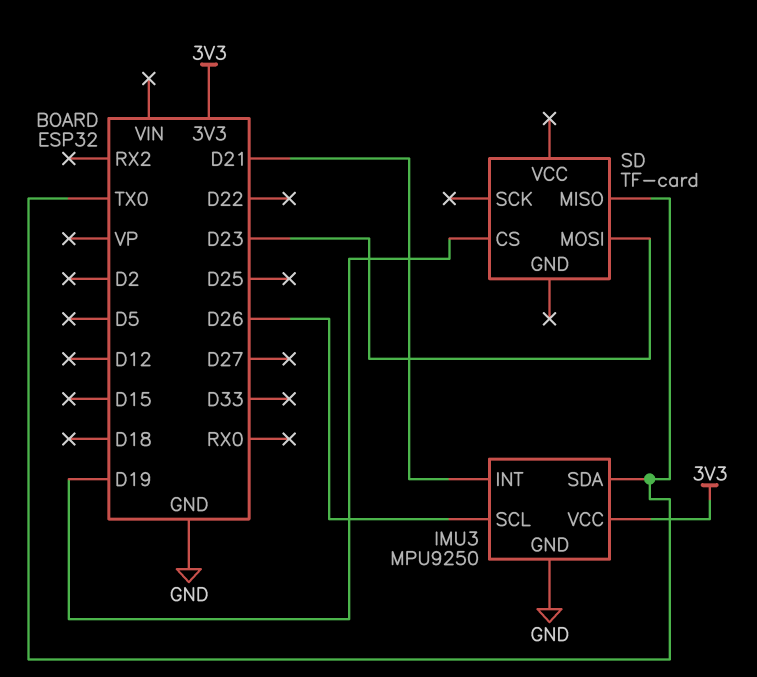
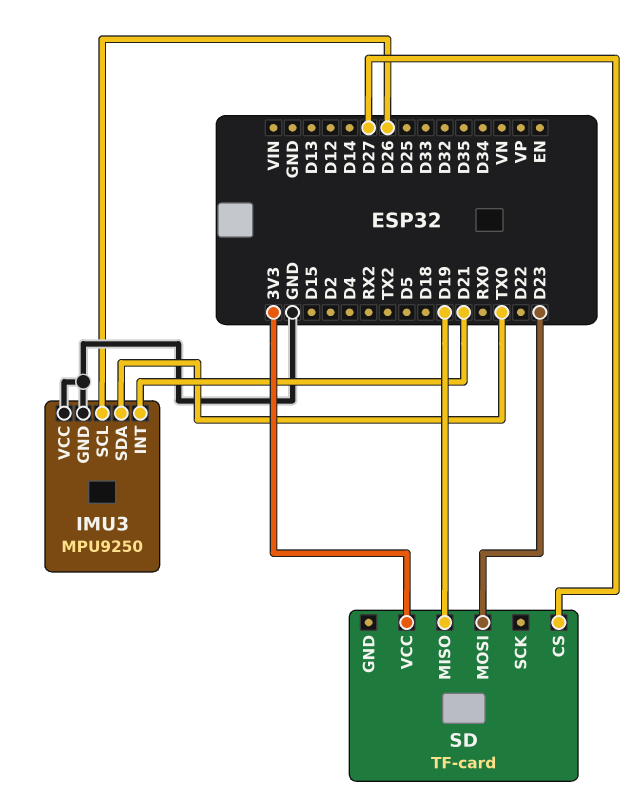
IMU3 pin VCC: 3V3 -> GND
SD pin CS: D19 -> D27
SD pin MISO: TX0 -> D19
SD pin VCC: none -> 3V3

